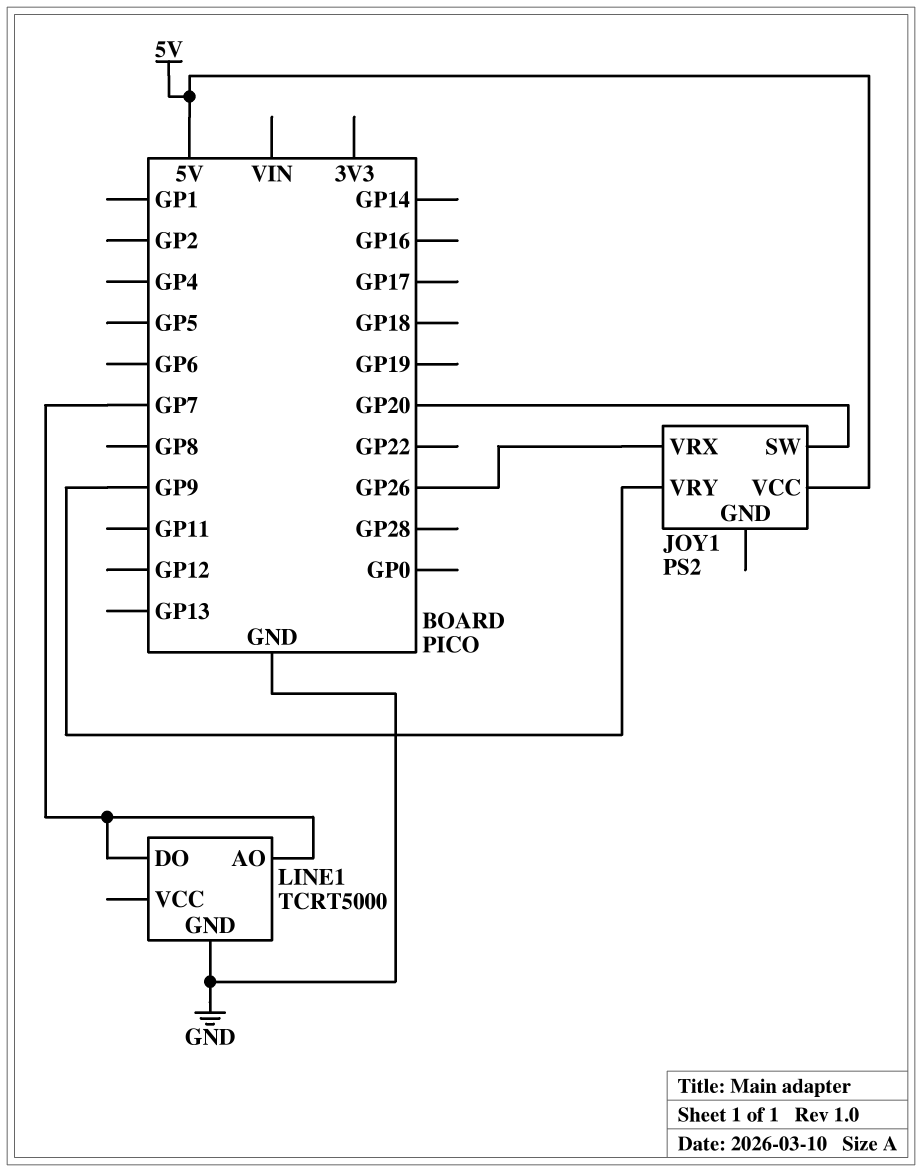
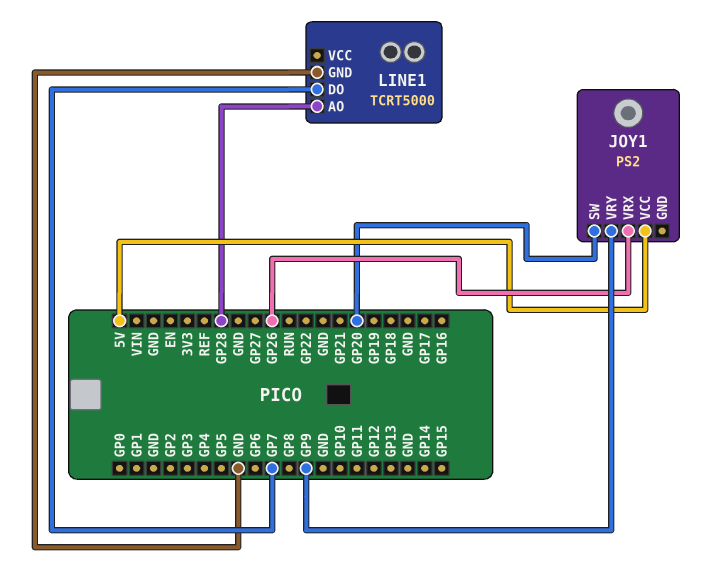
LINE1 pin AO: GP7 -> GP28

